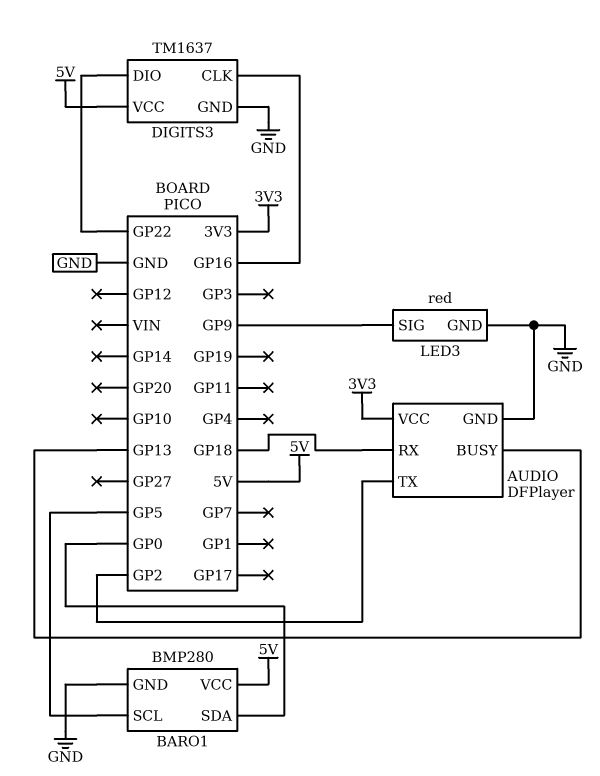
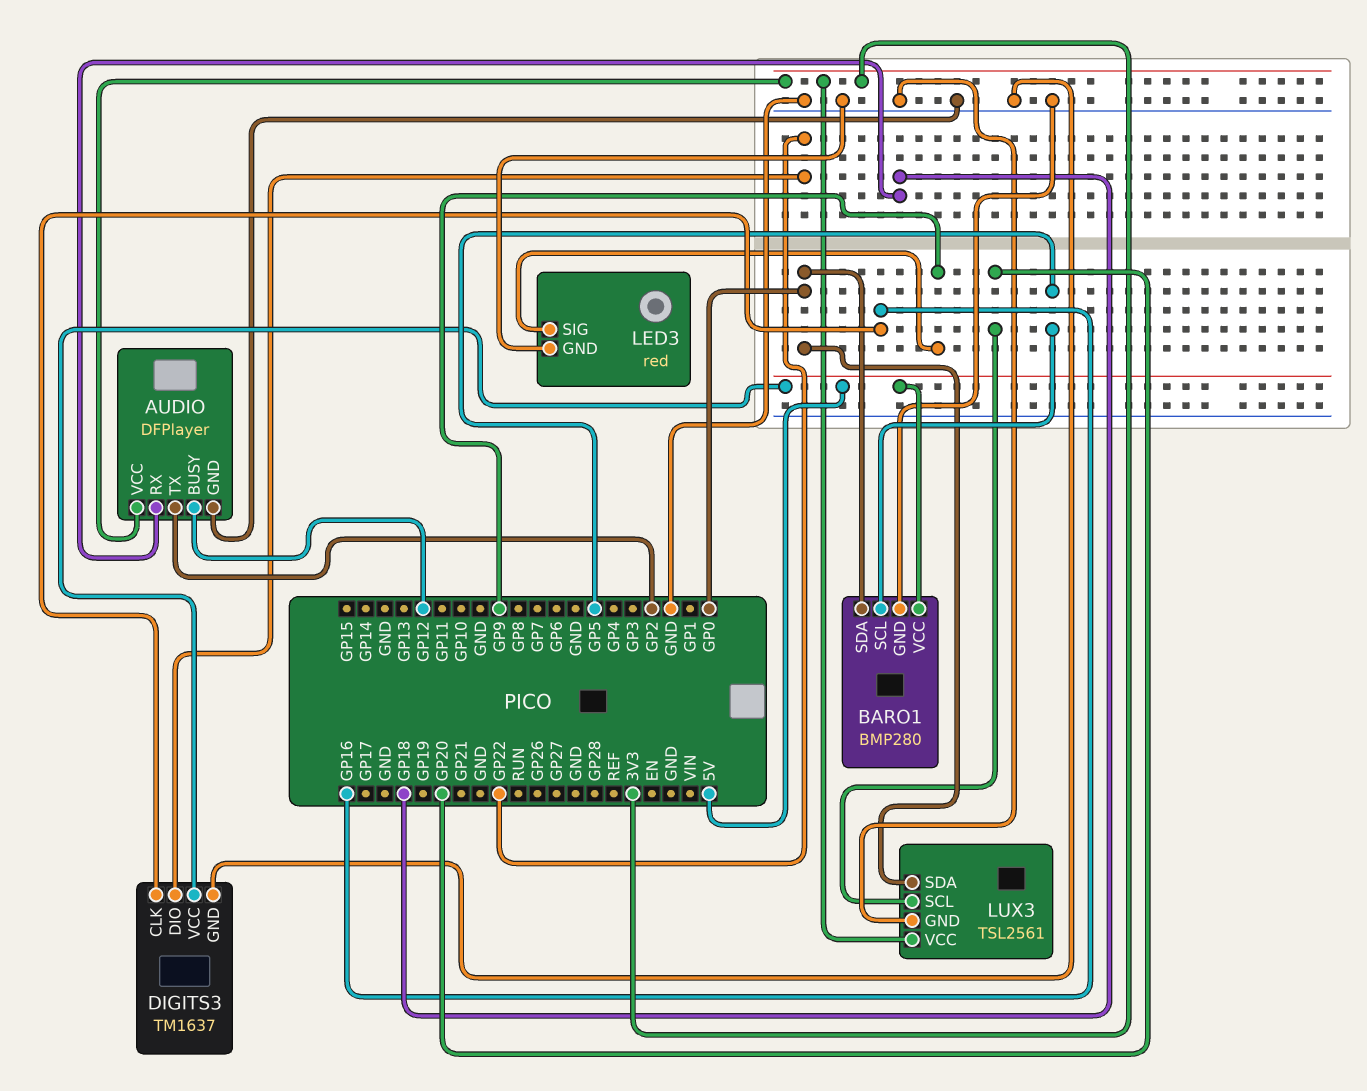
AUDIO pin BUSY: GP13 -> GP12
LUX3: none -> TSL2561
LUX3 pin GND: none -> GND
LUX3 pin SCL: none -> GP20
LUX3 pin SDA: none -> GP0
LUX3 pin VCC: none -> 3V3

